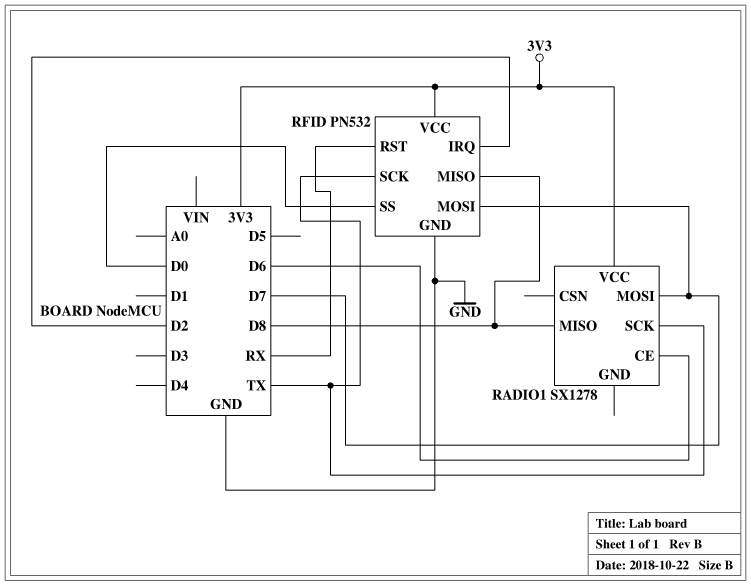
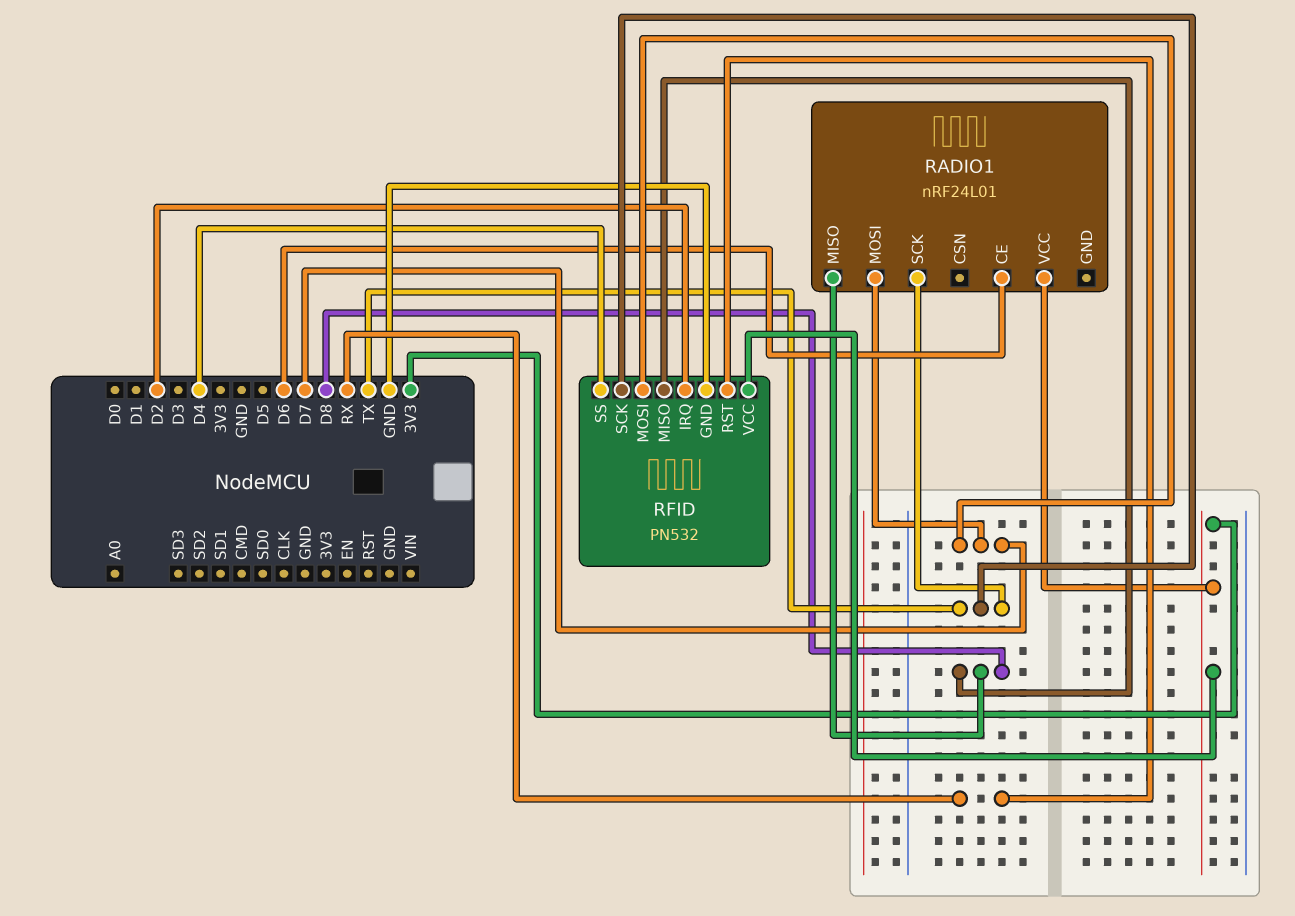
RADIO1: SX1278 -> nRF24L01
RFID pin SS: D0 -> D4

